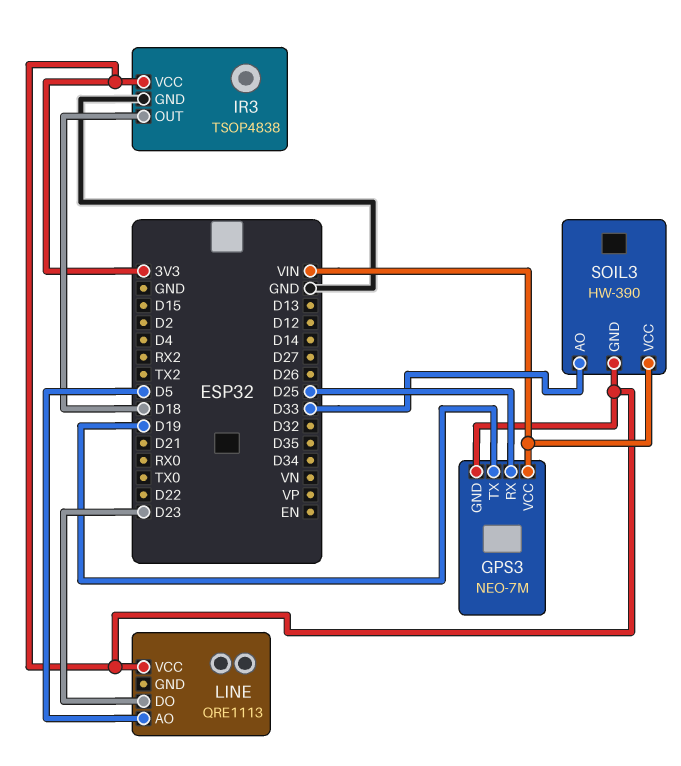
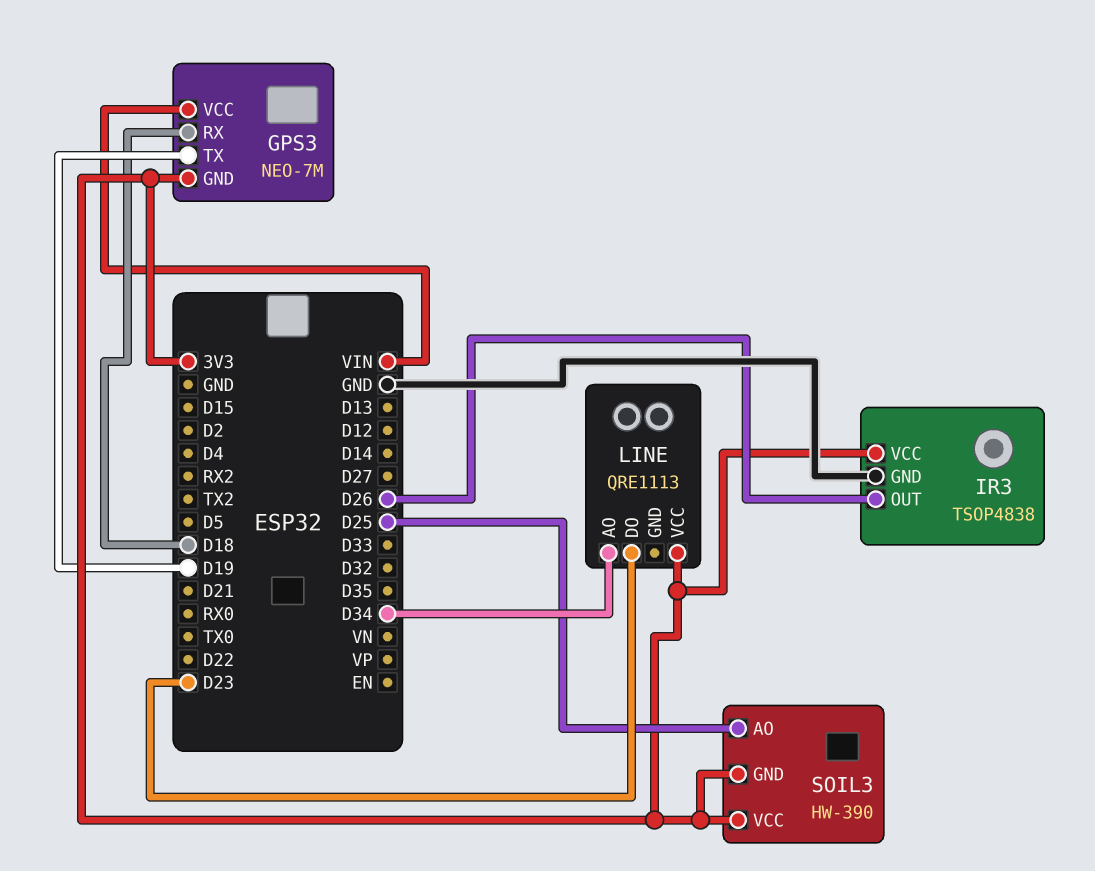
GPS3 pin RX: D25 -> D18
IR3 pin OUT: D18 -> D26
LINE pin AO: D5 -> D34
SOIL3 pin AO: D33 -> D25
SOIL3 pin VCC: VIN -> 3V3

